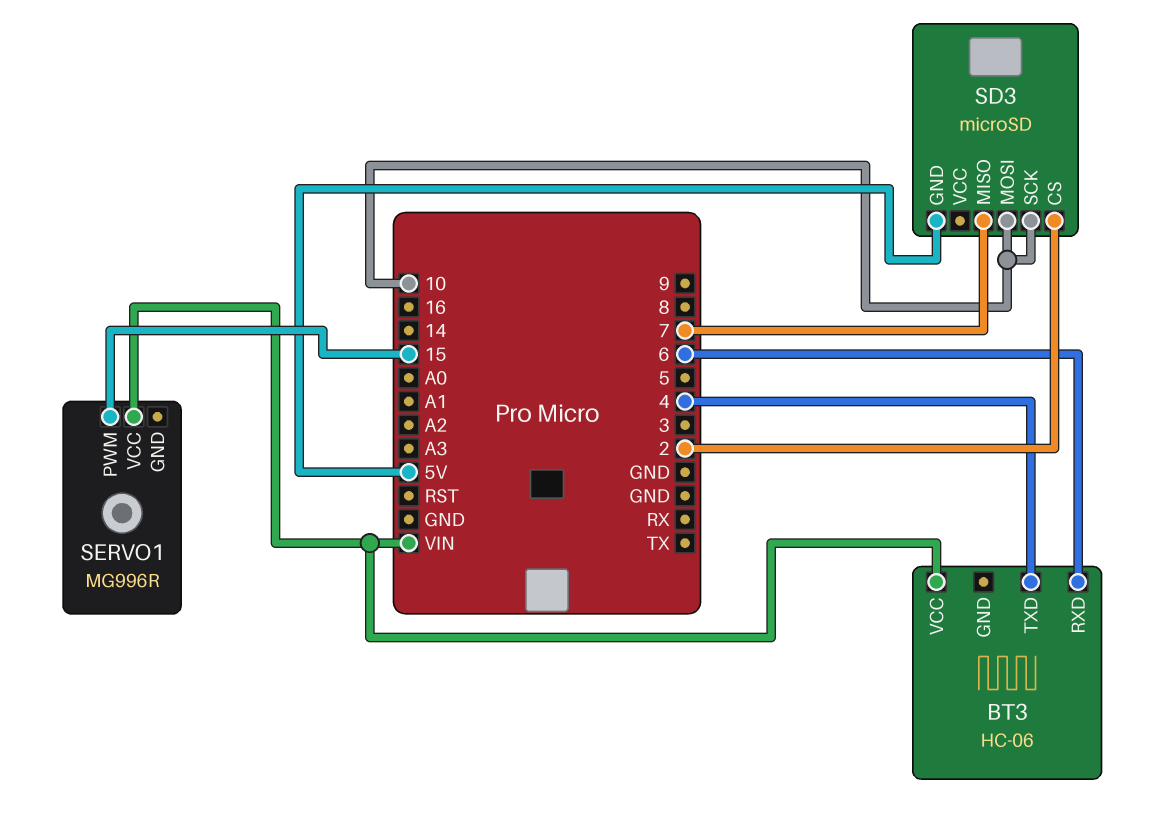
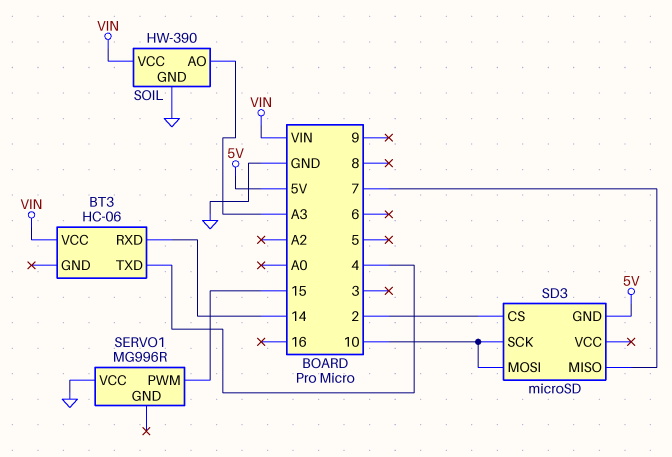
BT3 pin RXD: 6 -> 14
SERVO1 pin VCC: VIN -> GND
SOIL: none -> HW-390
SOIL pin AO: none -> A3
SOIL pin GND: none -> GND
SOIL pin VCC: none -> VIN

